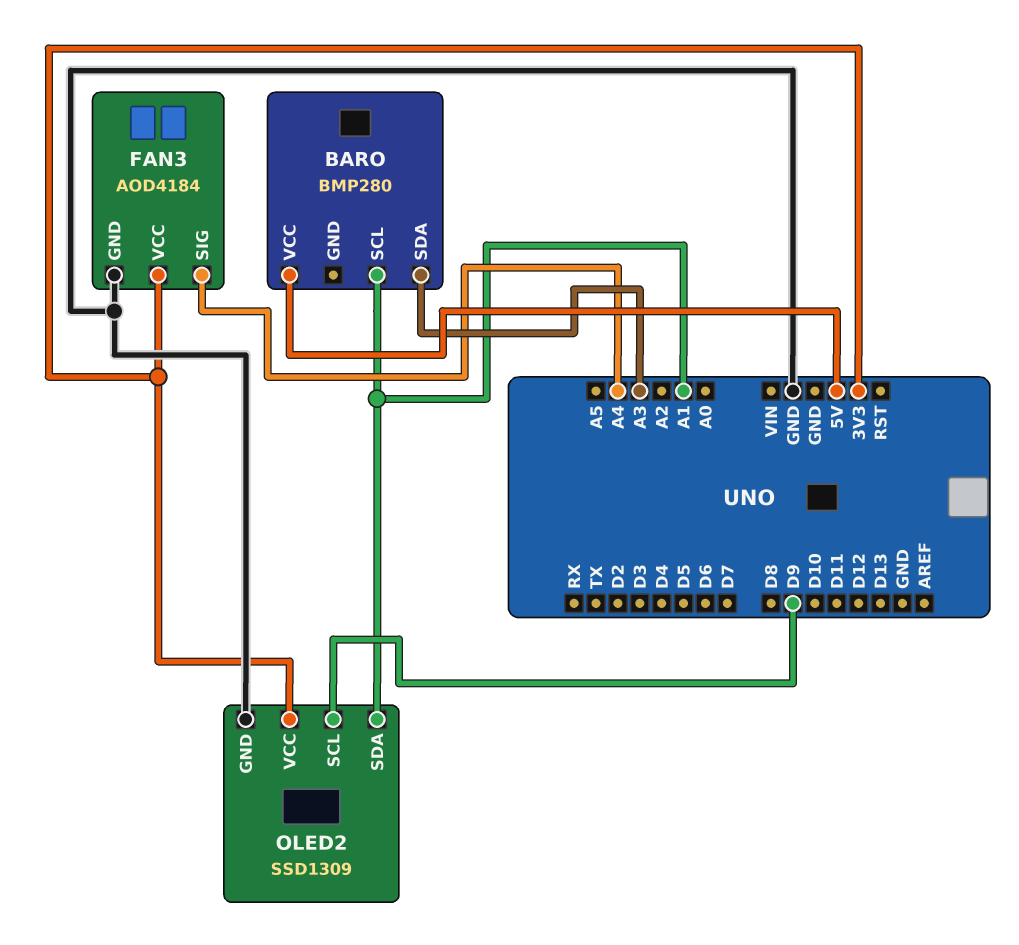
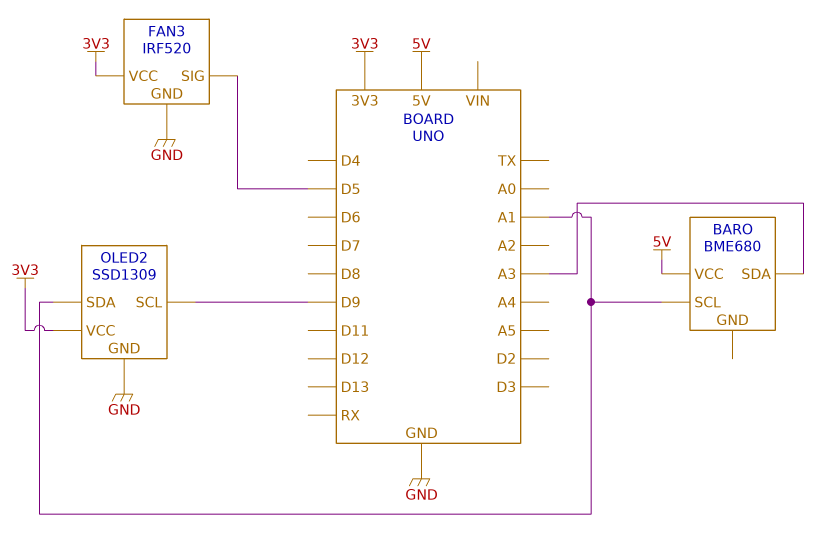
BARO: BMP280 -> BME680
FAN3: AOD4184 -> IRF520
FAN3 pin SIG: A4 -> D5

